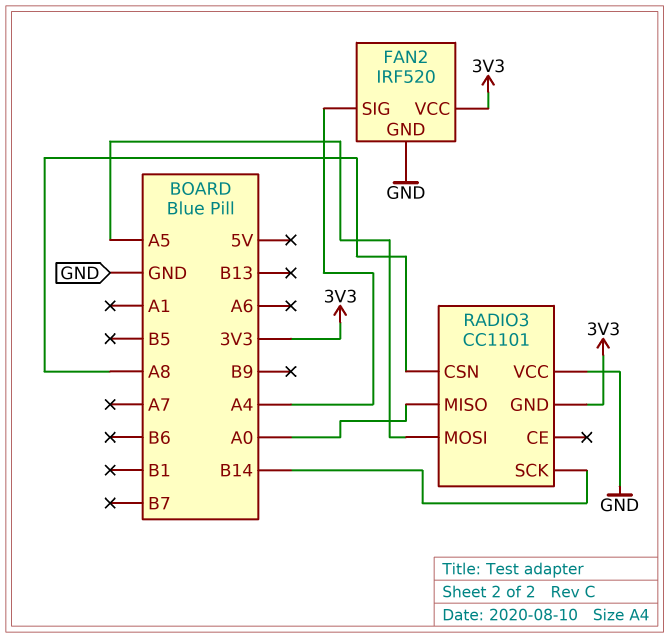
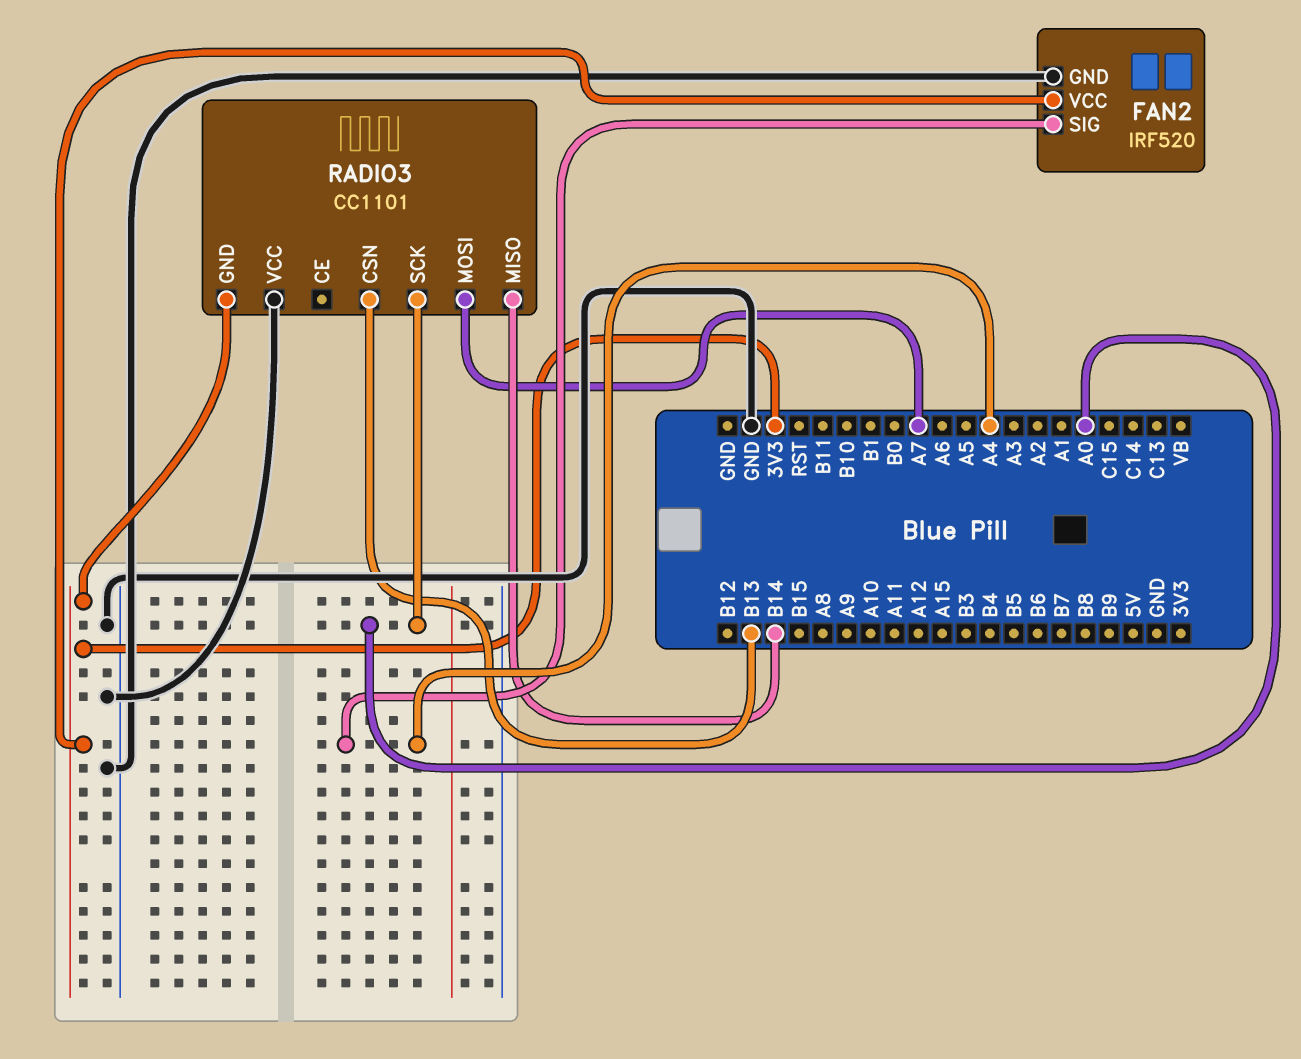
RADIO3 pin CSN: A8 -> B13
RADIO3 pin MISO: A0 -> B14
RADIO3 pin MOSI: A5 -> A7
RADIO3 pin SCK: B14 -> A0

